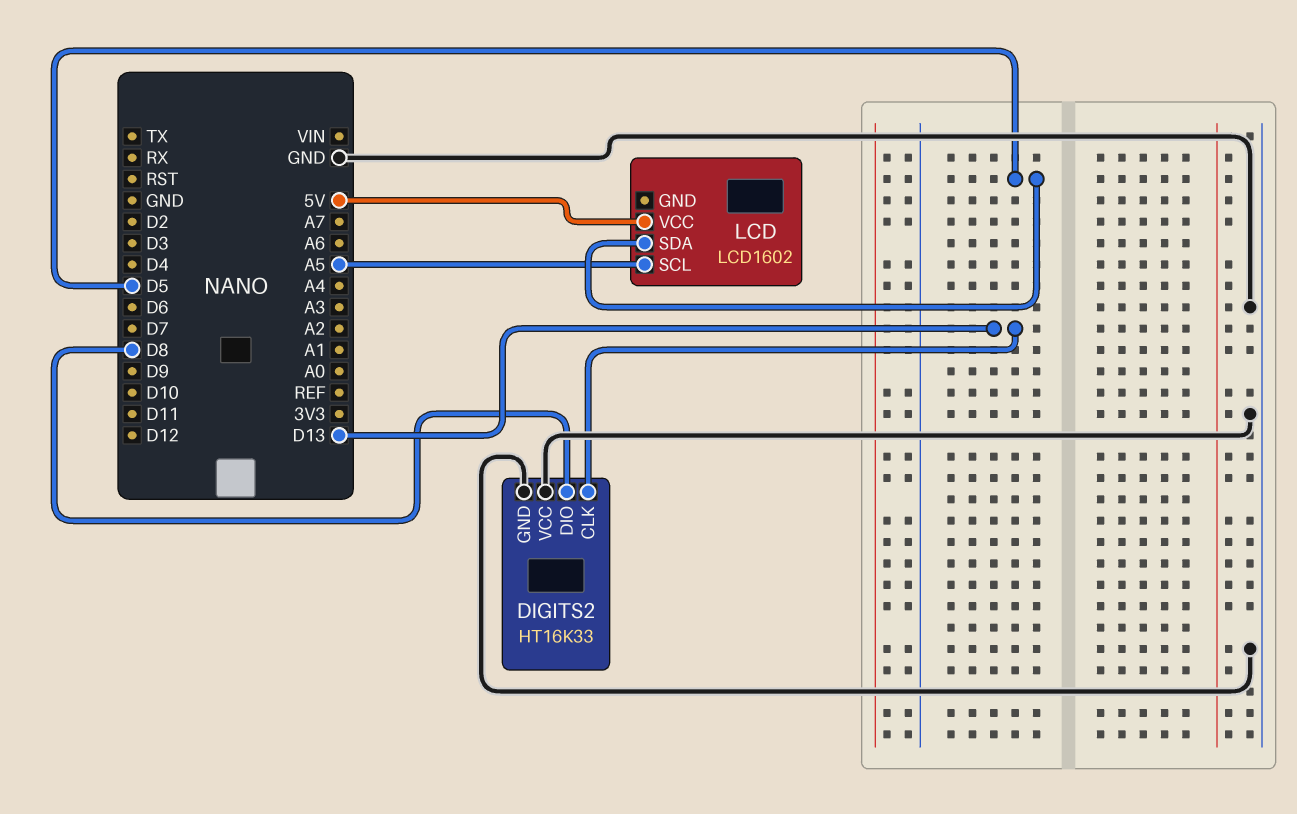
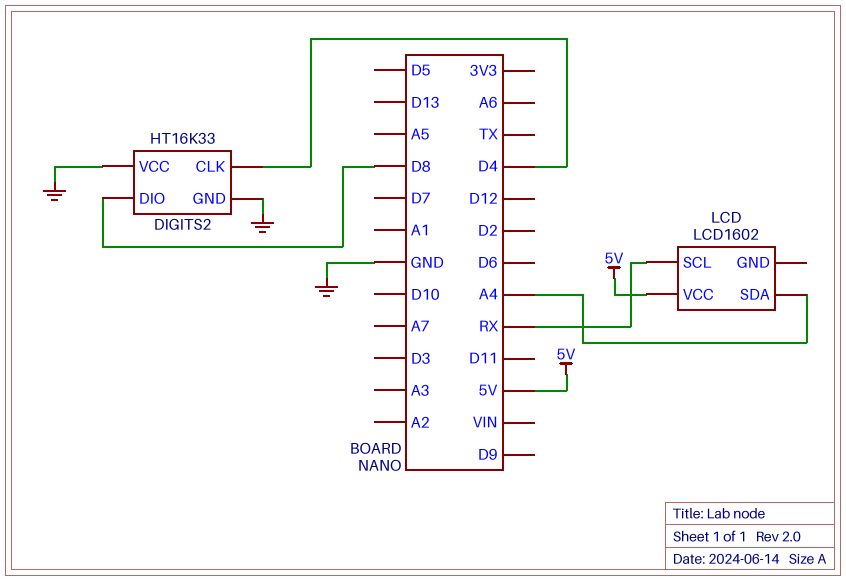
DIGITS2 pin CLK: D13 -> D4
LCD pin SCL: A5 -> RX
LCD pin SDA: D5 -> A4

